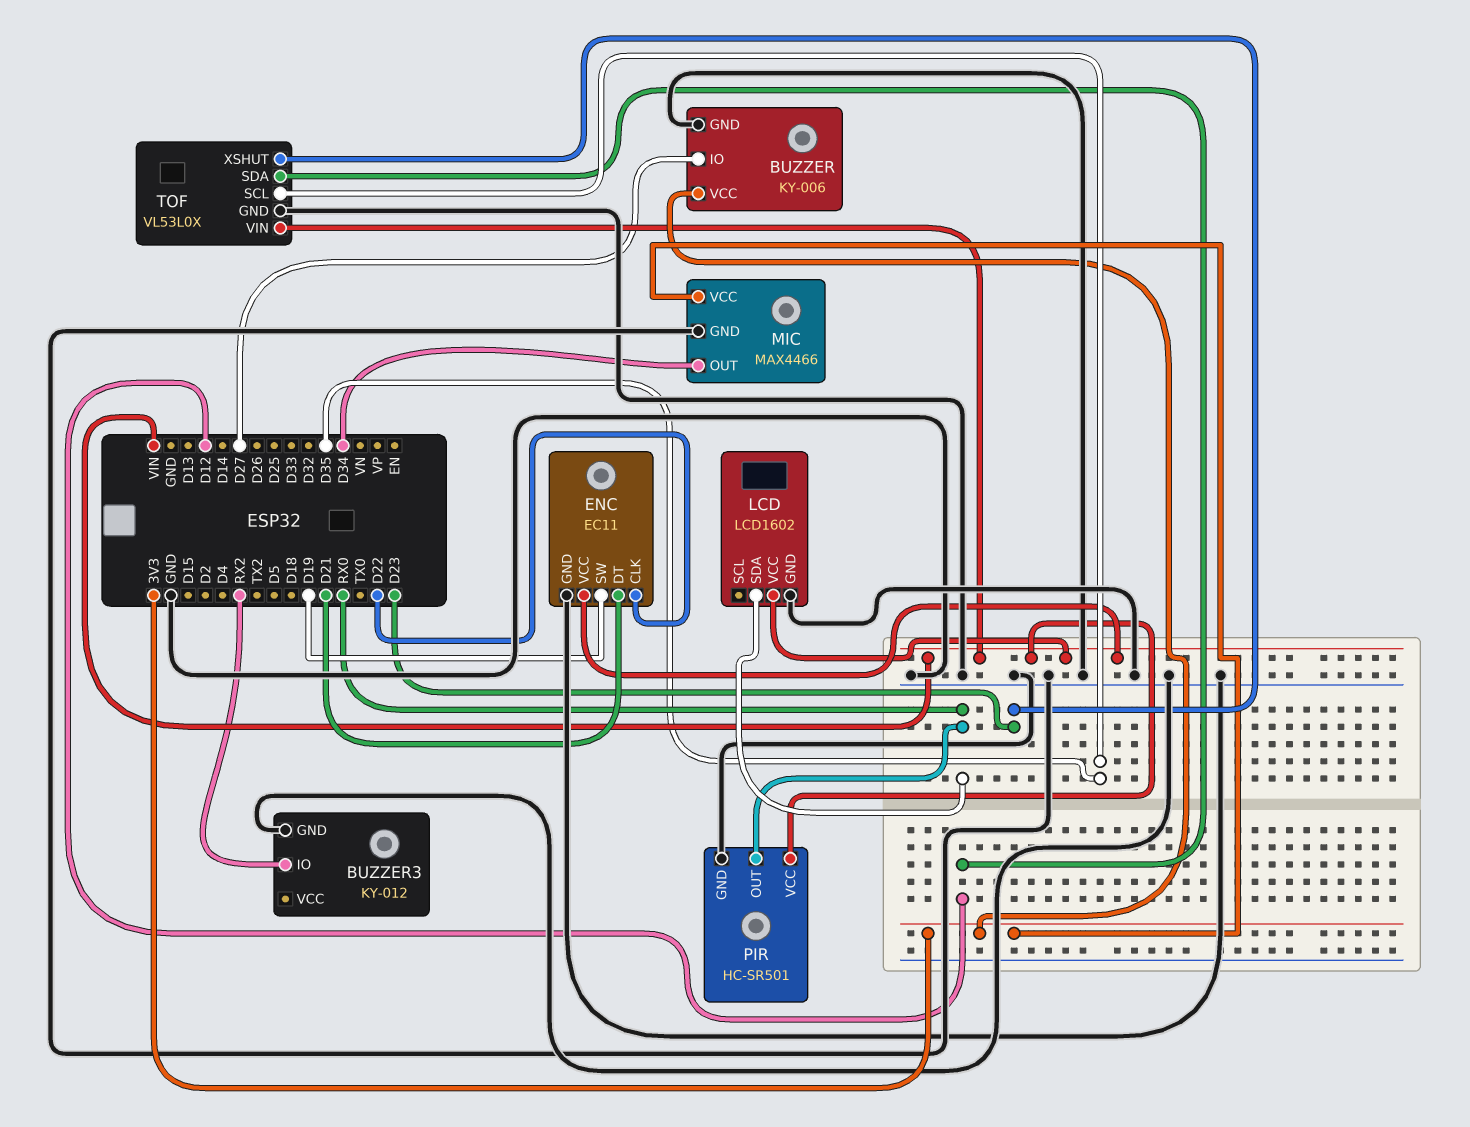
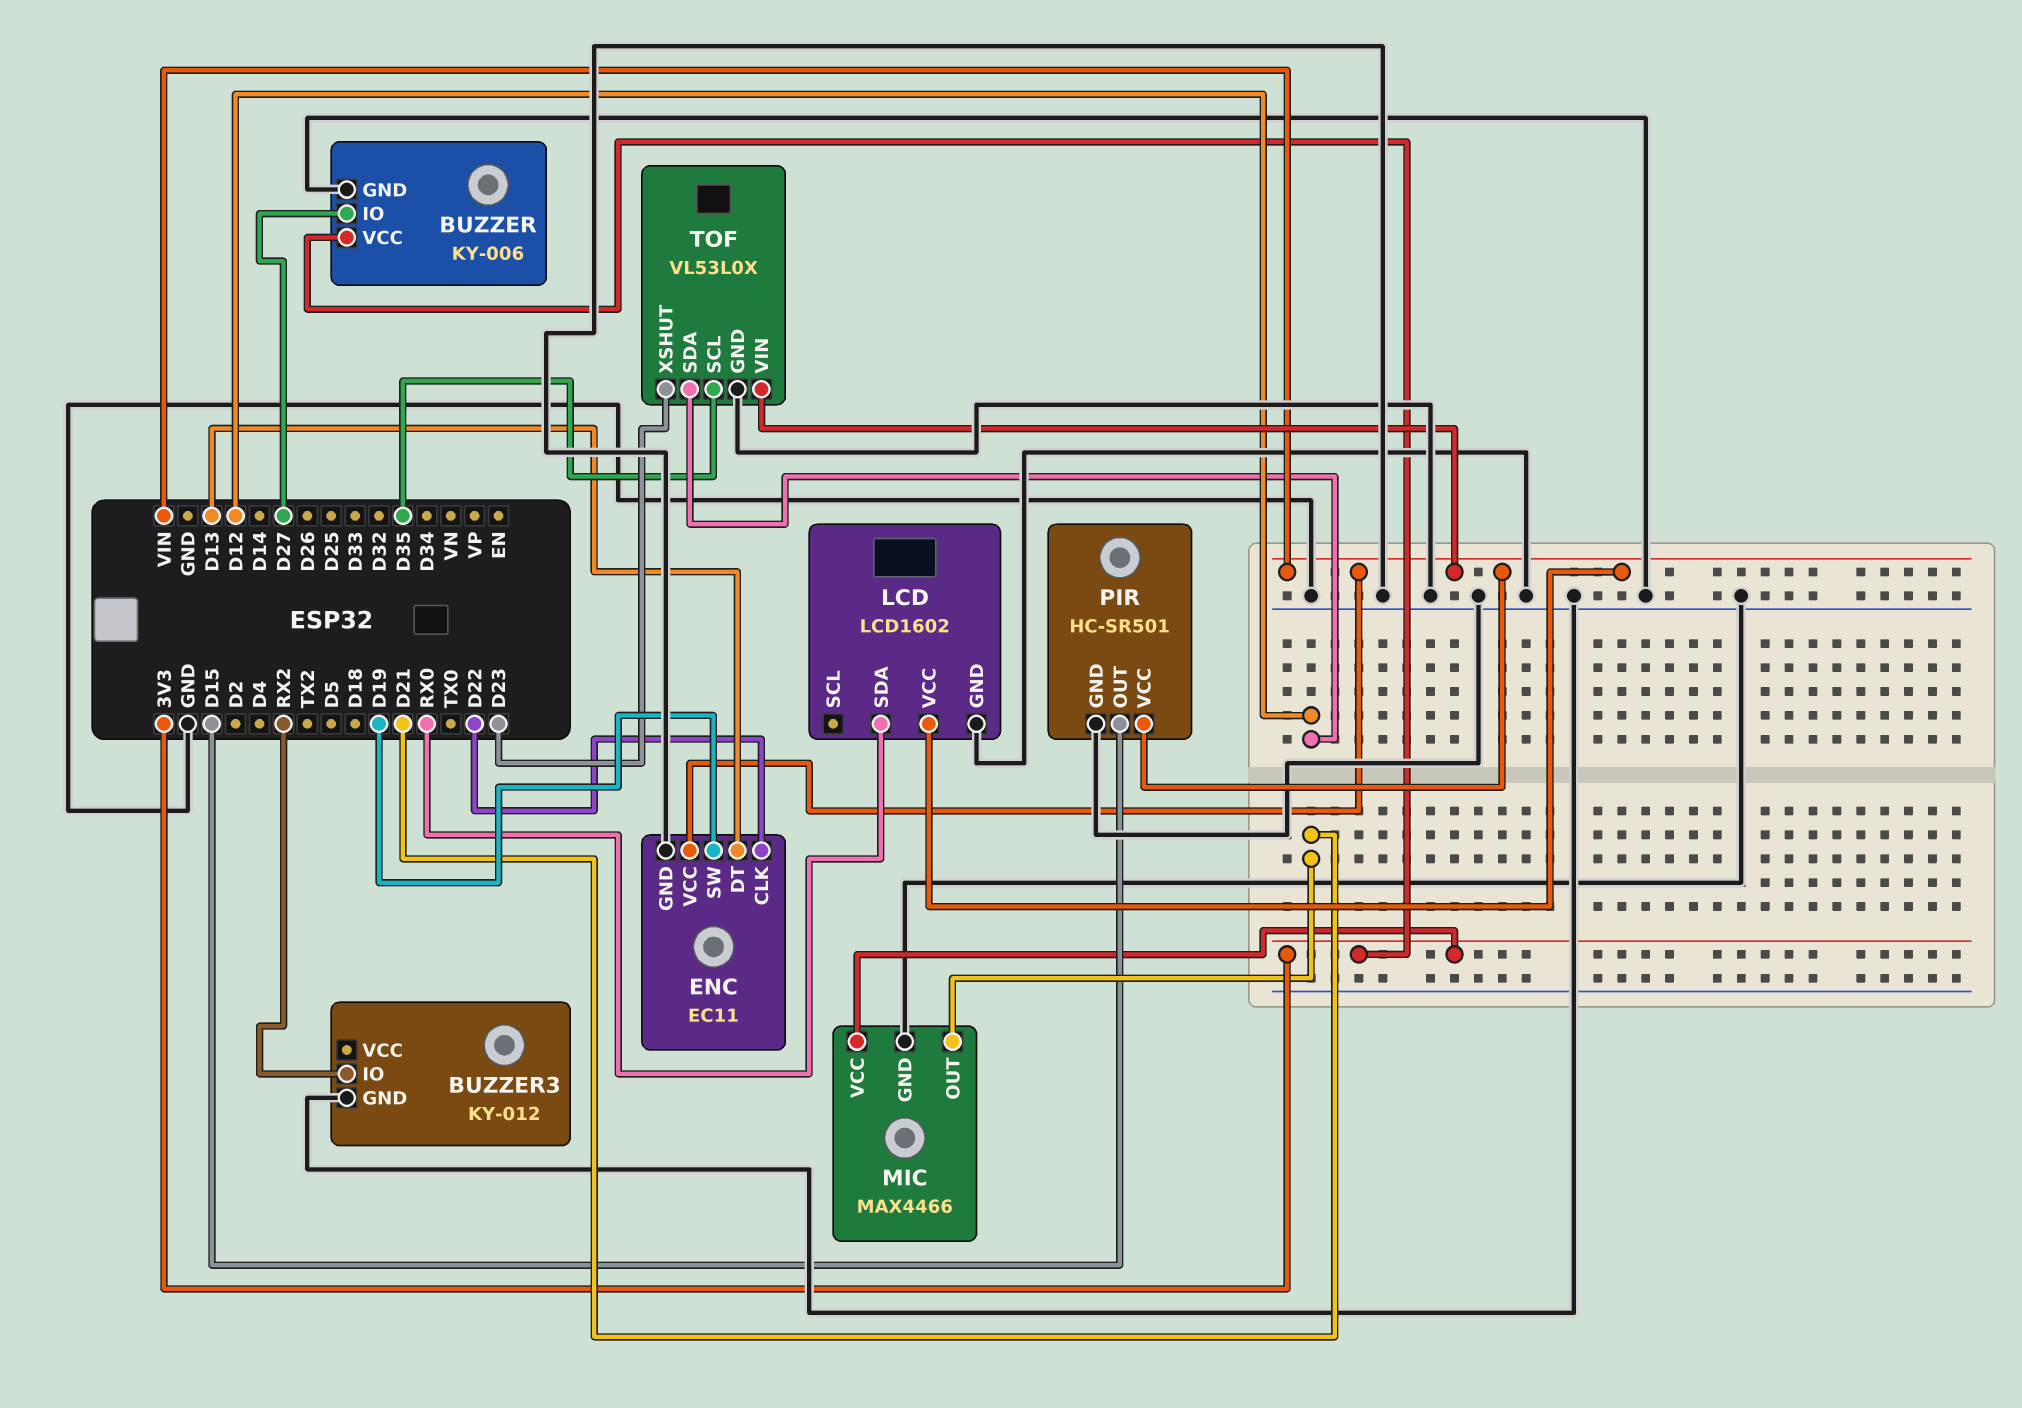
ENC pin DT: D21 -> D13
MIC pin OUT: D34 -> D21
PIR pin OUT: RX0 -> D15

